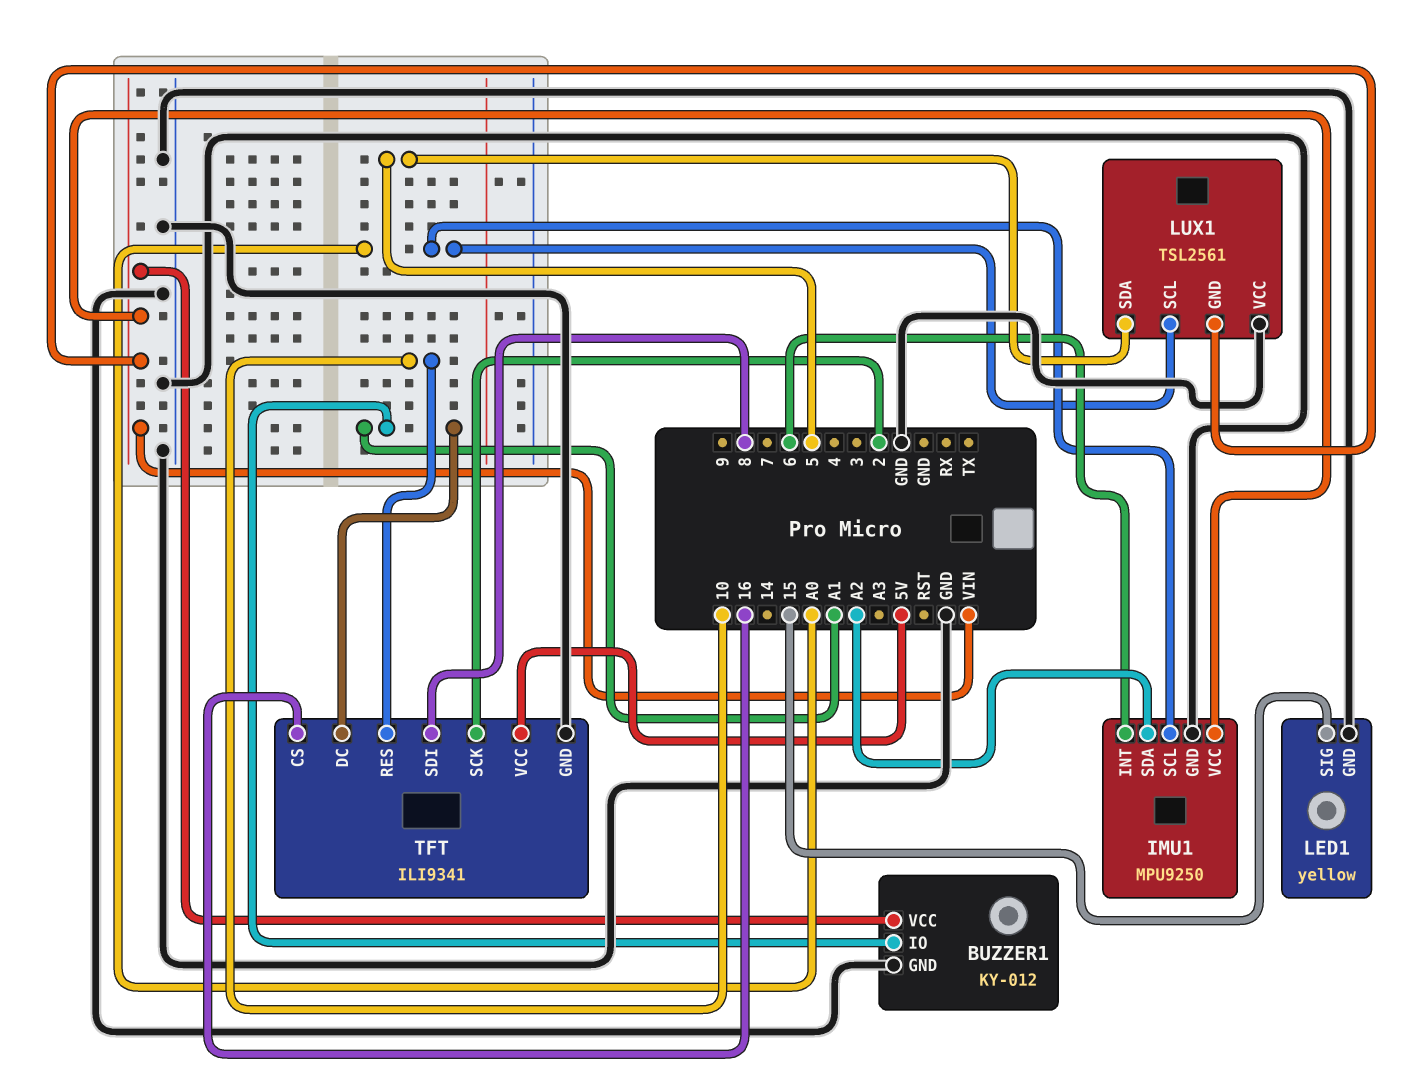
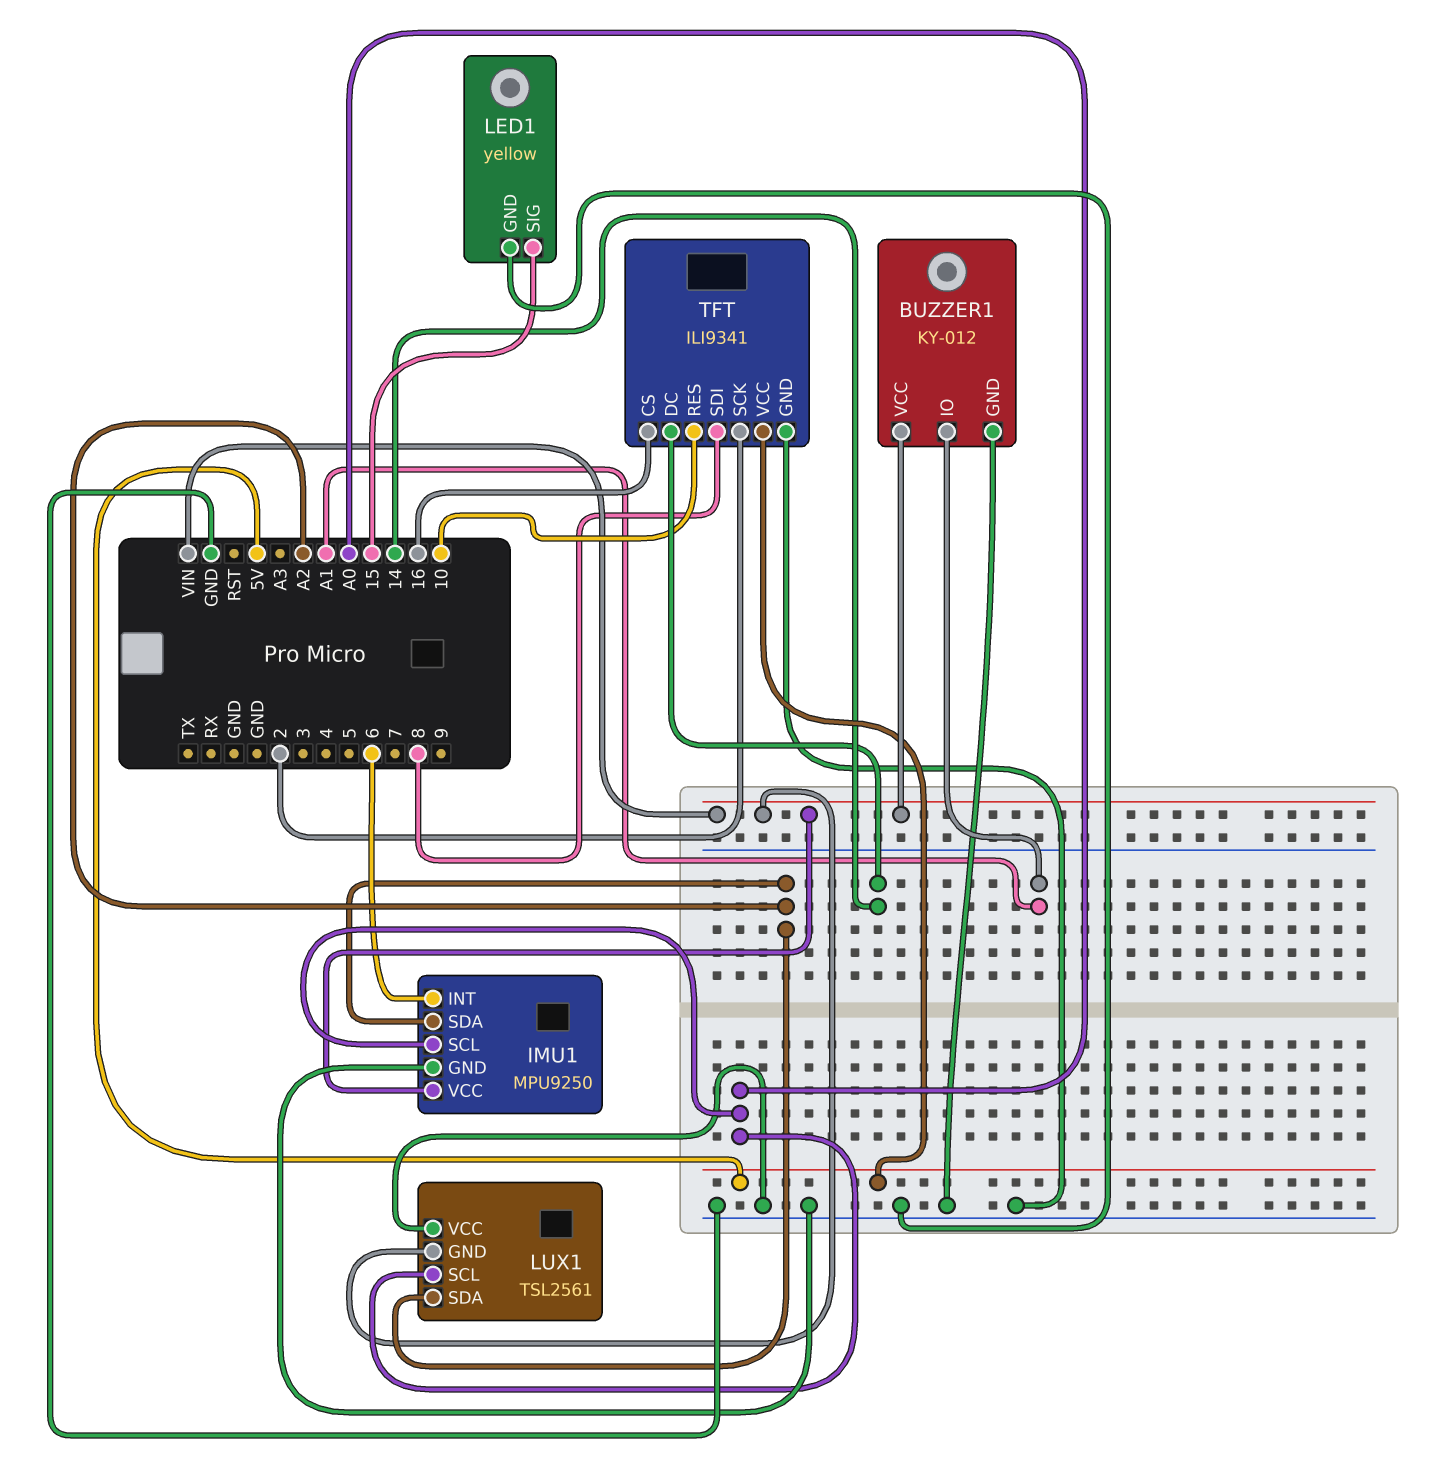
LUX1 pin SDA: 5 -> A2
TFT pin DC: A1 -> 14

